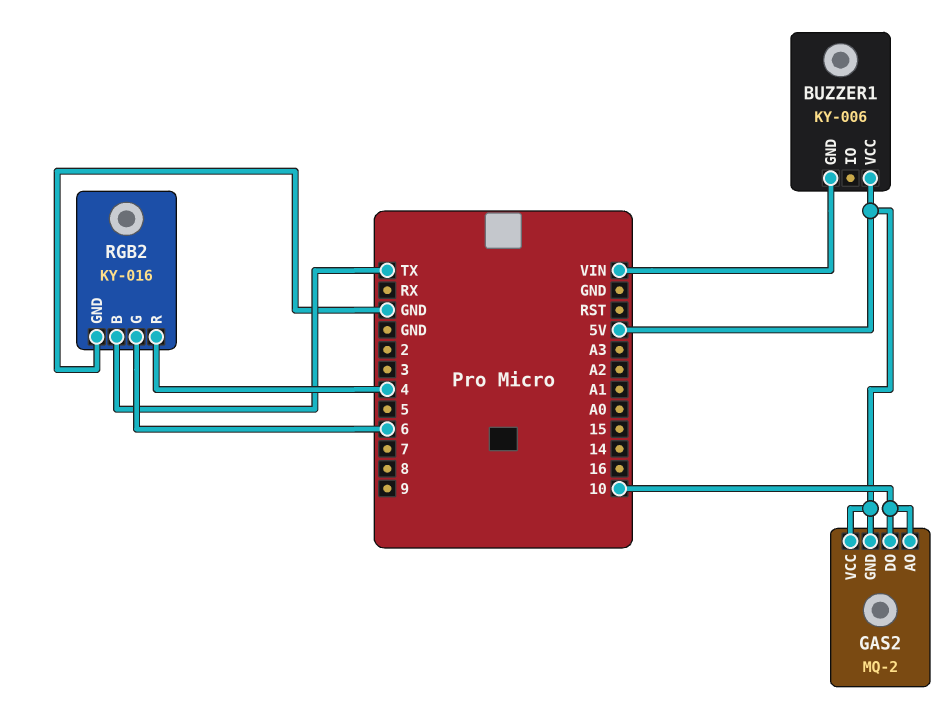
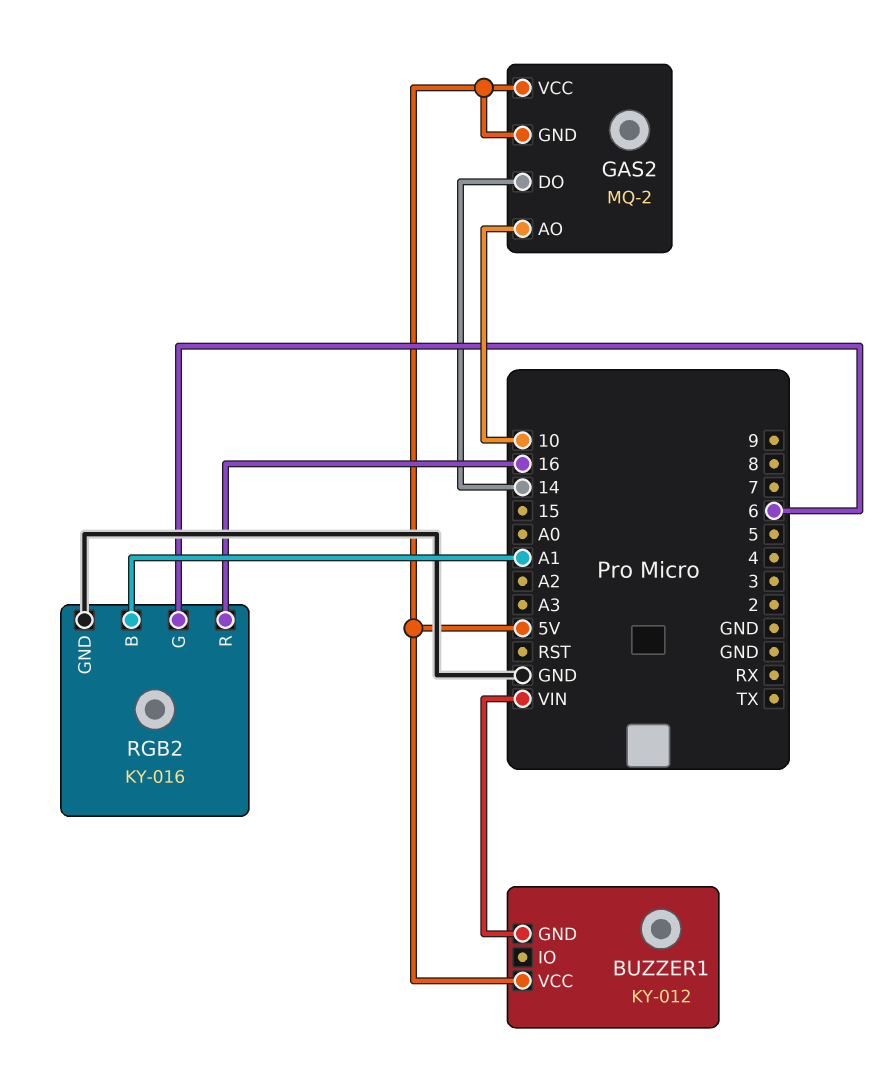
BUZZER1: KY-006 -> KY-012
GAS2 pin DO: 10 -> 14
RGB2 pin B: TX -> A1
RGB2 pin R: 4 -> 16

